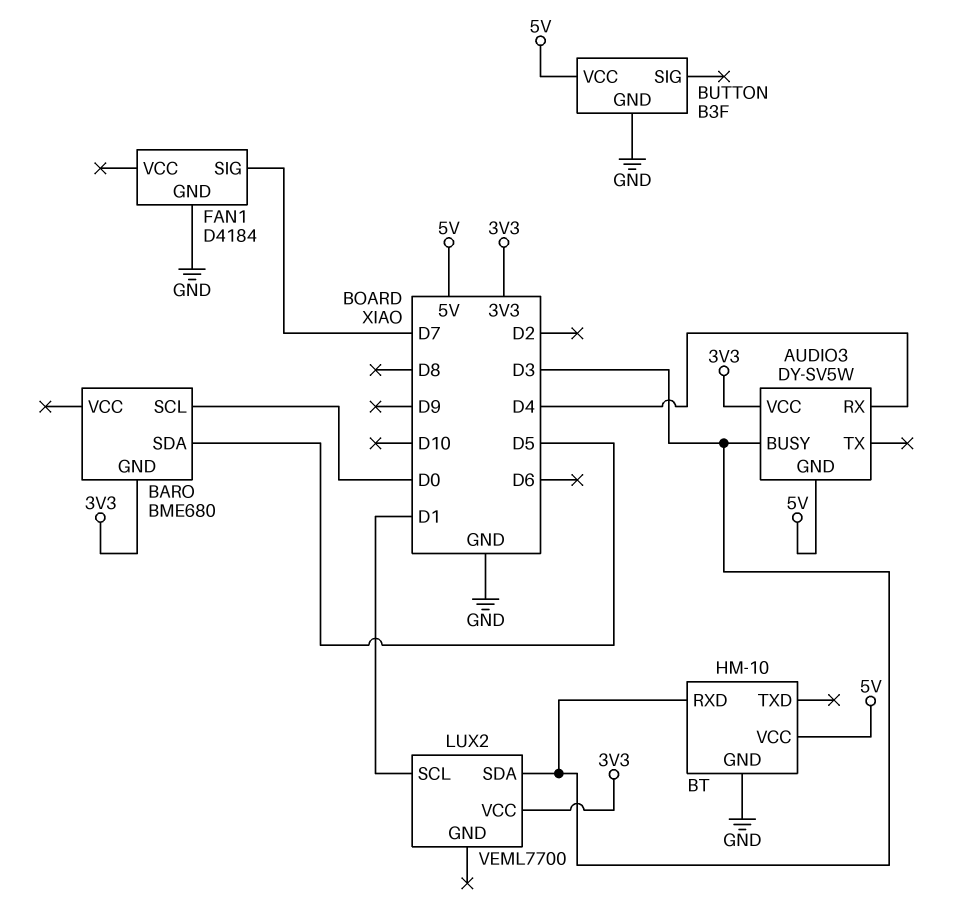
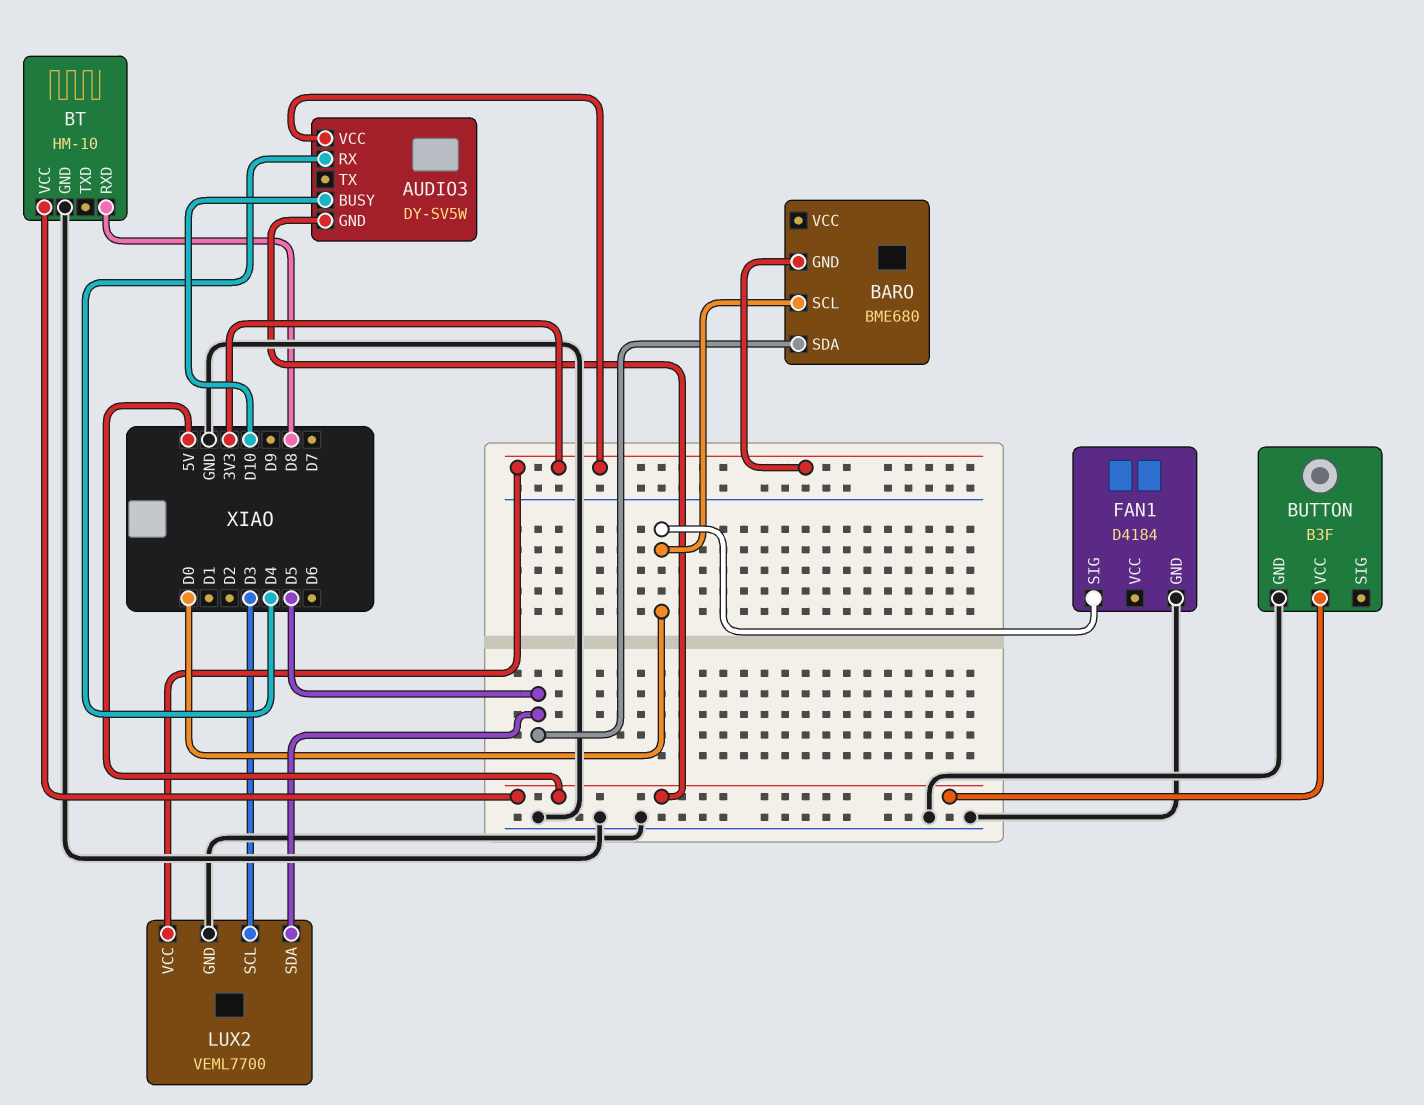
AUDIO3 pin BUSY: D3 -> D10
BT pin RXD: D3 -> D8
FAN1 pin SIG: D7 -> D0
LUX2 pin GND: none -> GND
LUX2 pin SCL: D1 -> D3
LUX2 pin SDA: D3 -> D5

